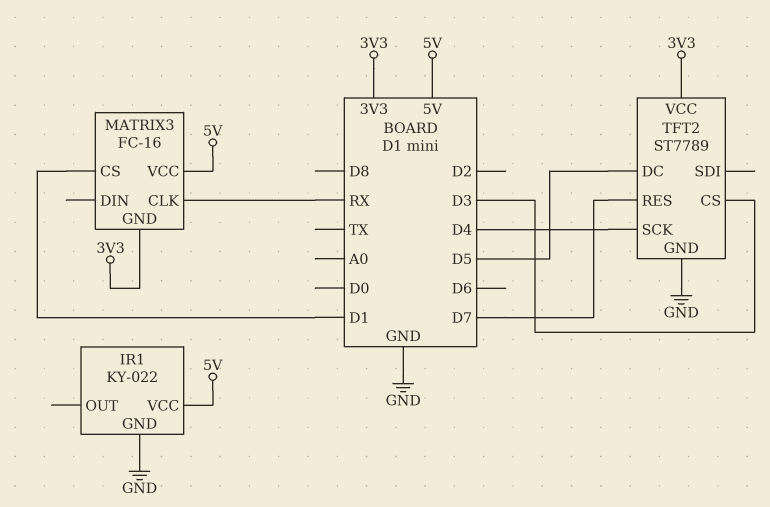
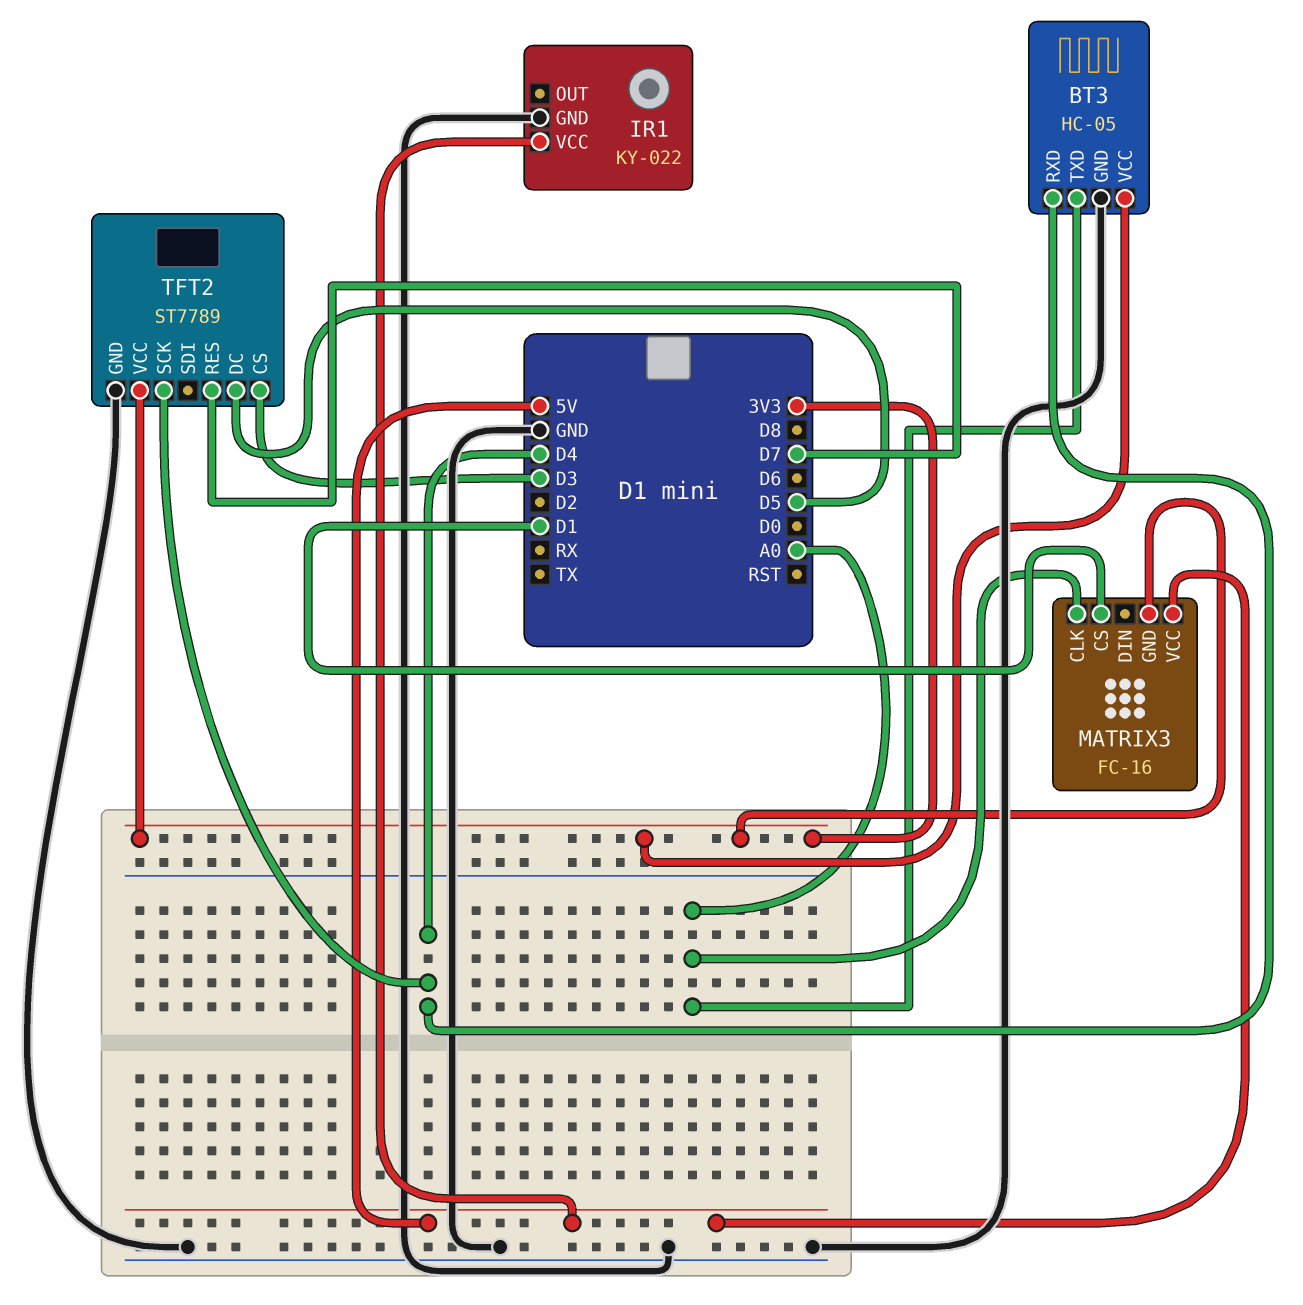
BT3: none -> HC-05
BT3 pin GND: none -> GND
BT3 pin RXD: none -> D4
BT3 pin TXD: none -> A0
BT3 pin VCC: none -> 3V3
MATRIX3 pin CLK: RX -> A0

